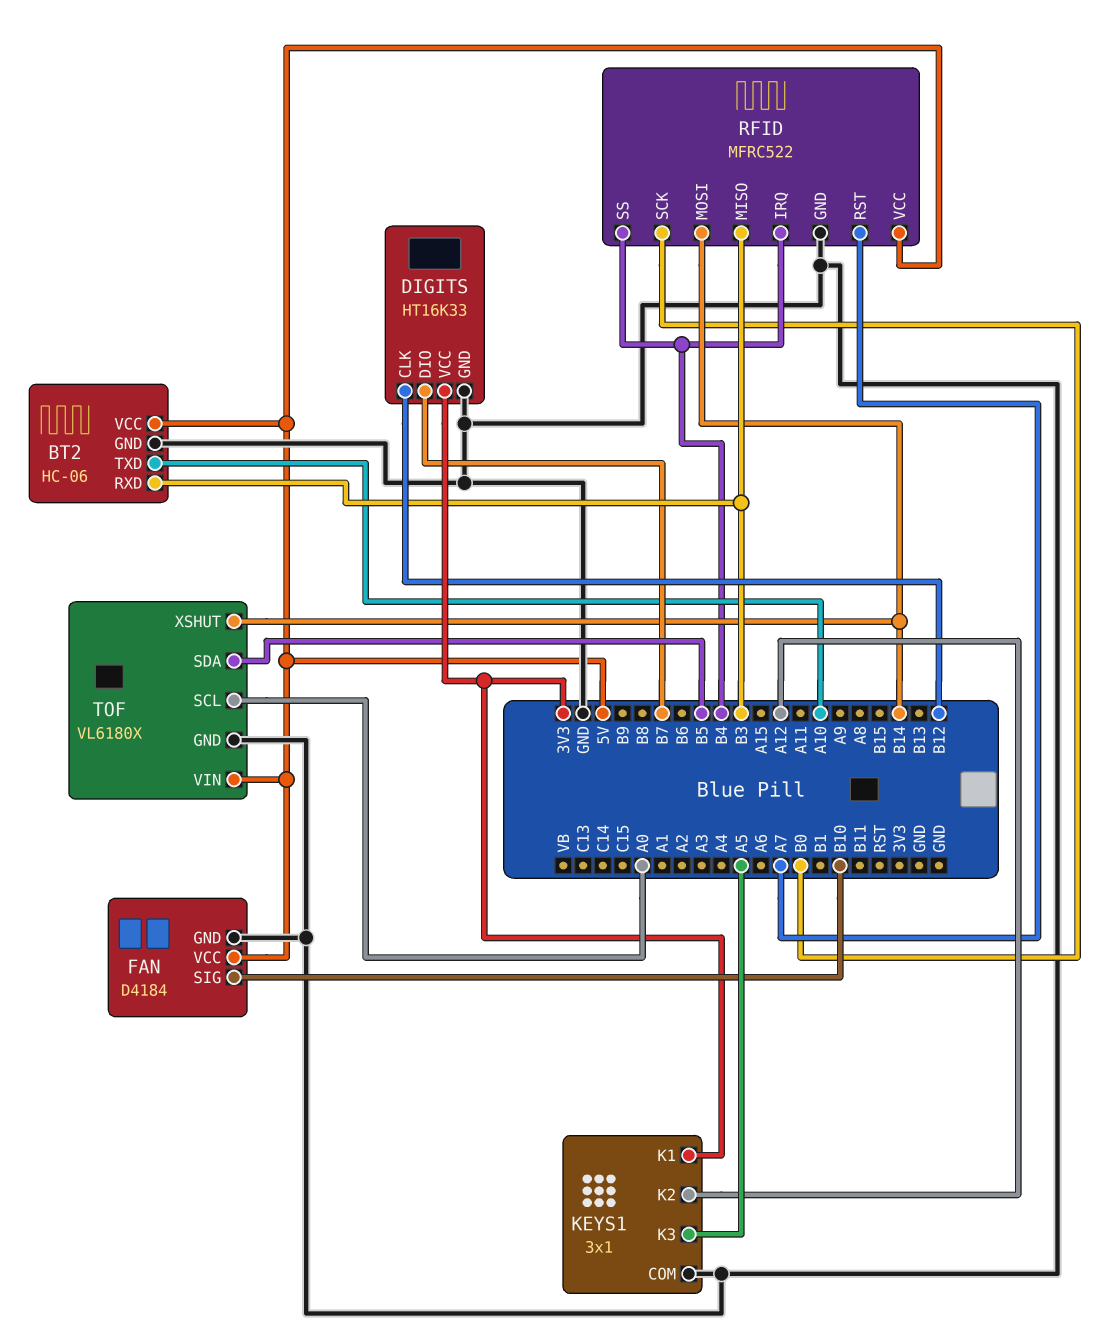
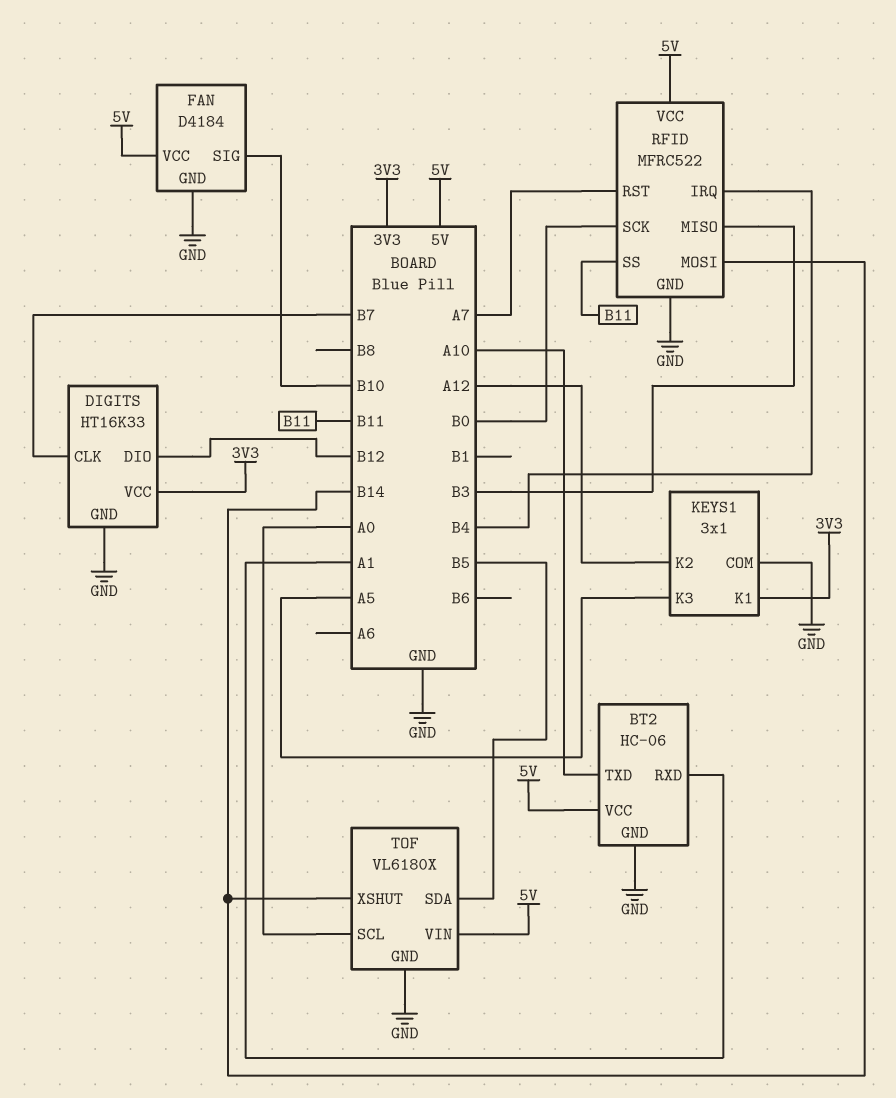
BT2 pin RXD: B3 -> A1
DIGITS pin CLK: B12 -> B7
DIGITS pin DIO: B7 -> B12
RFID pin SS: B4 -> B11

